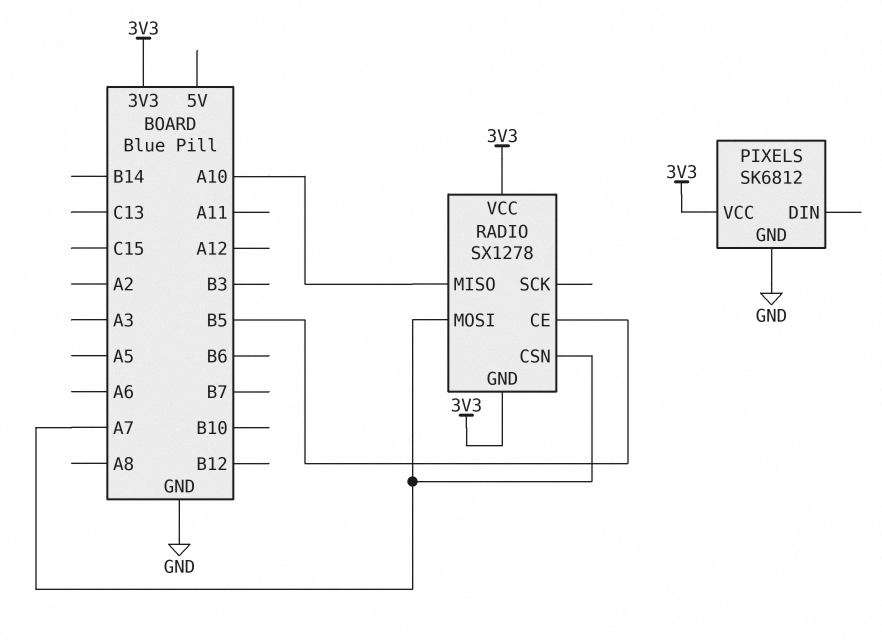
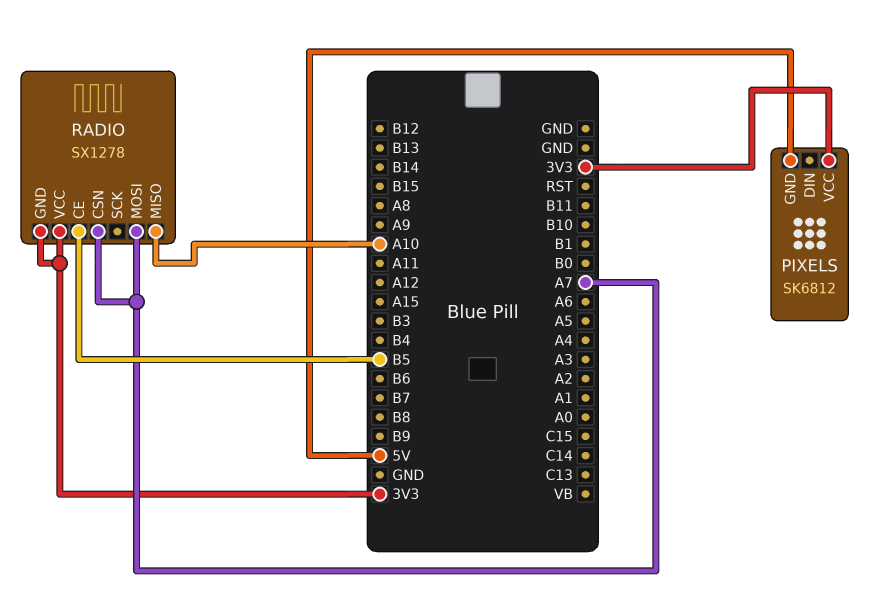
PIXELS pin GND: GND -> 5V

